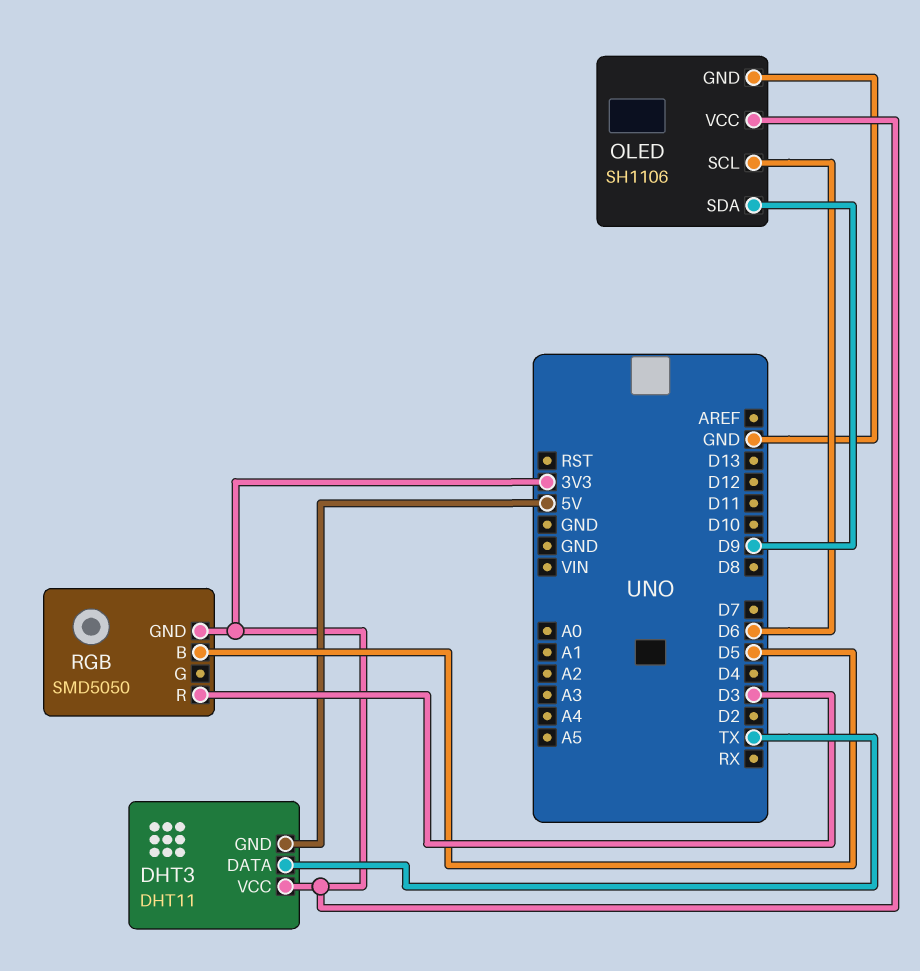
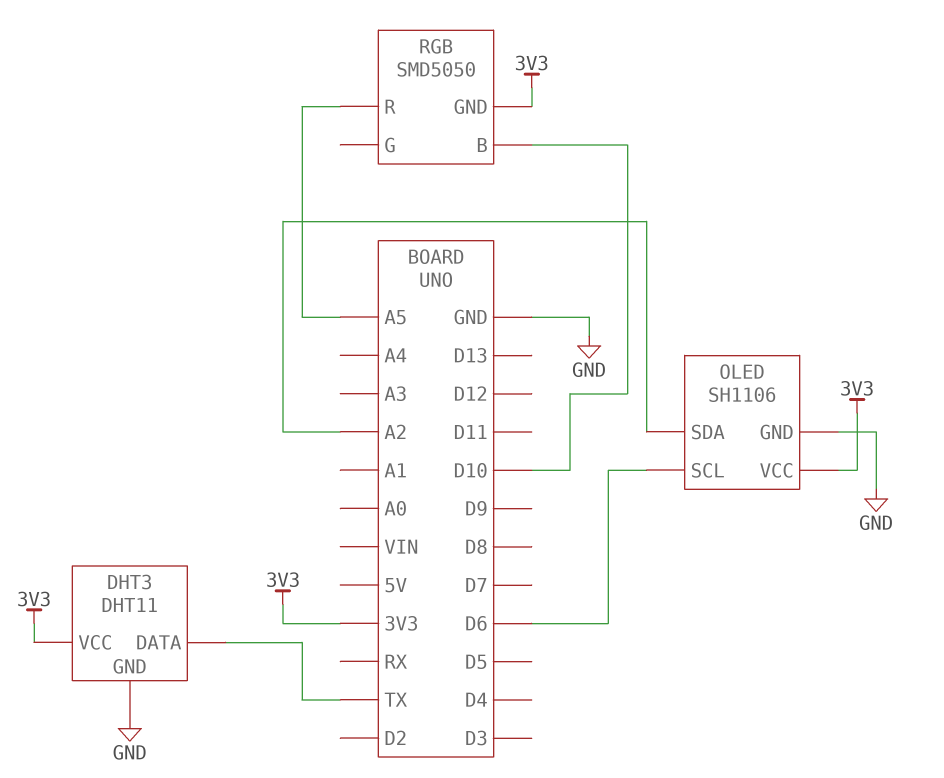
DHT3 pin GND: 5V -> GND
OLED pin SDA: D9 -> A2
RGB pin B: D5 -> D10
RGB pin R: D3 -> A5

